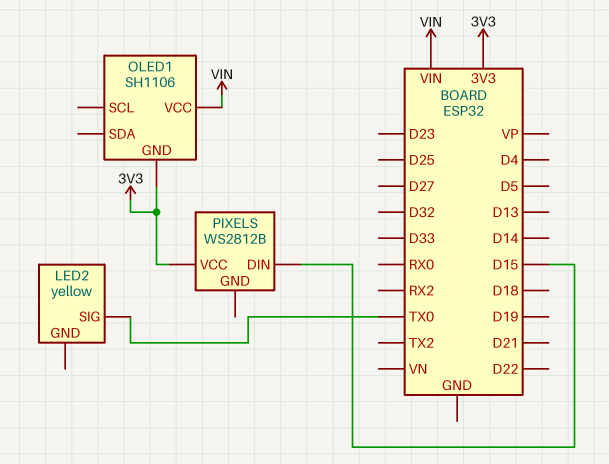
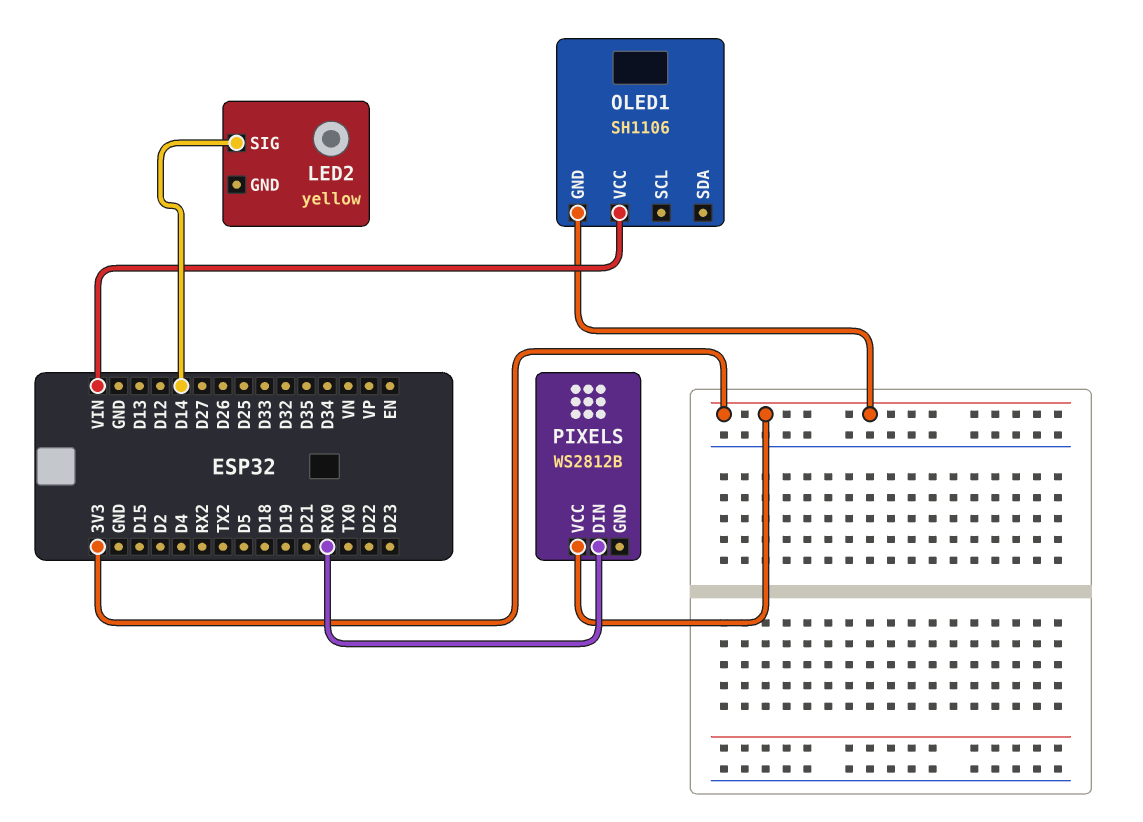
LED2 pin SIG: TX0 -> D14
PIXELS pin DIN: D15 -> RX0

